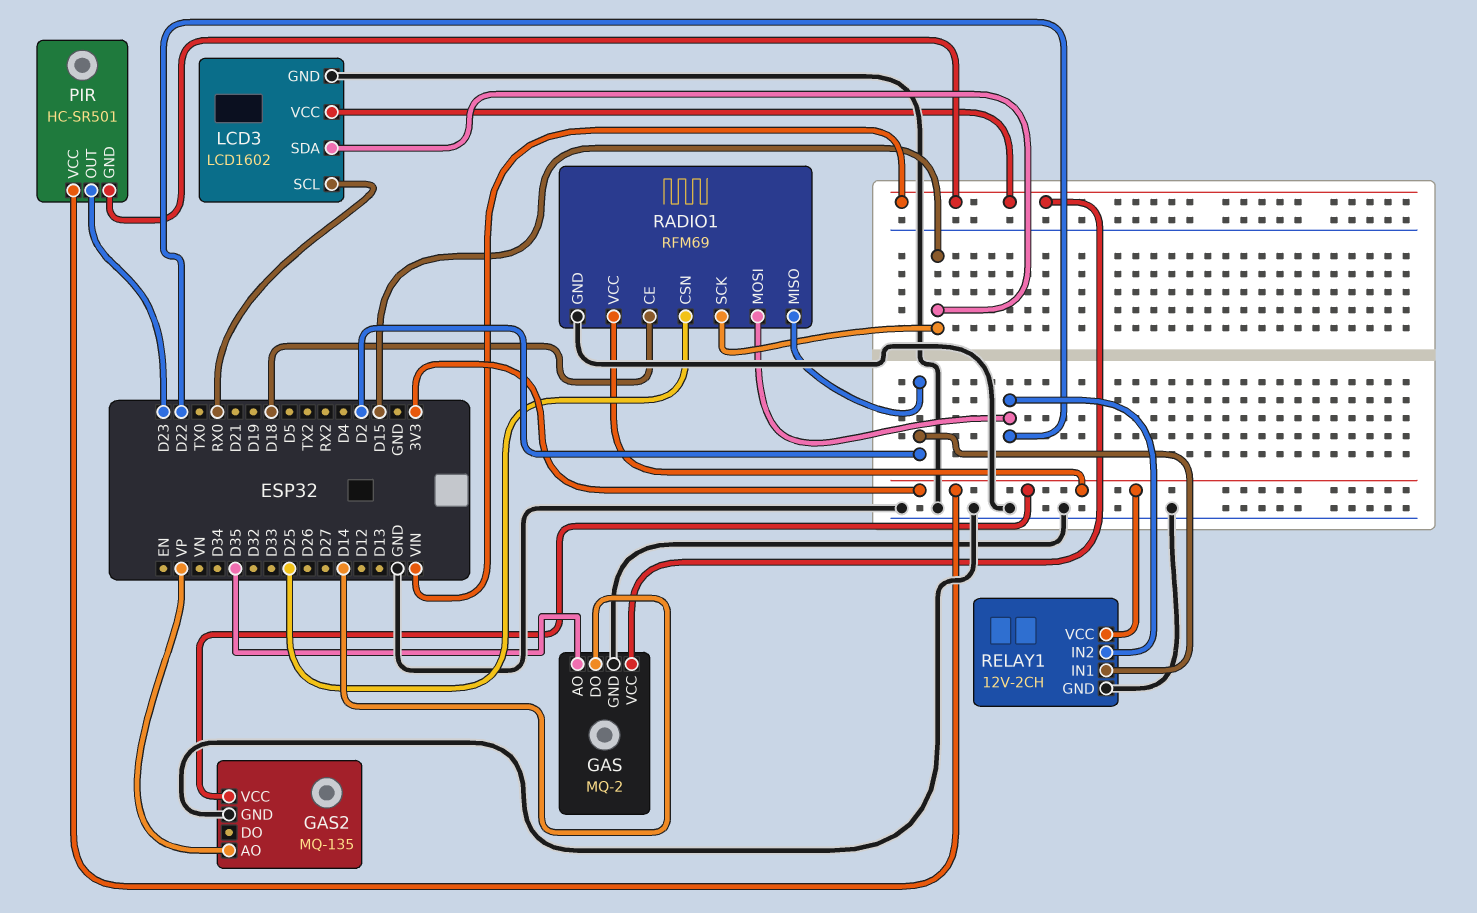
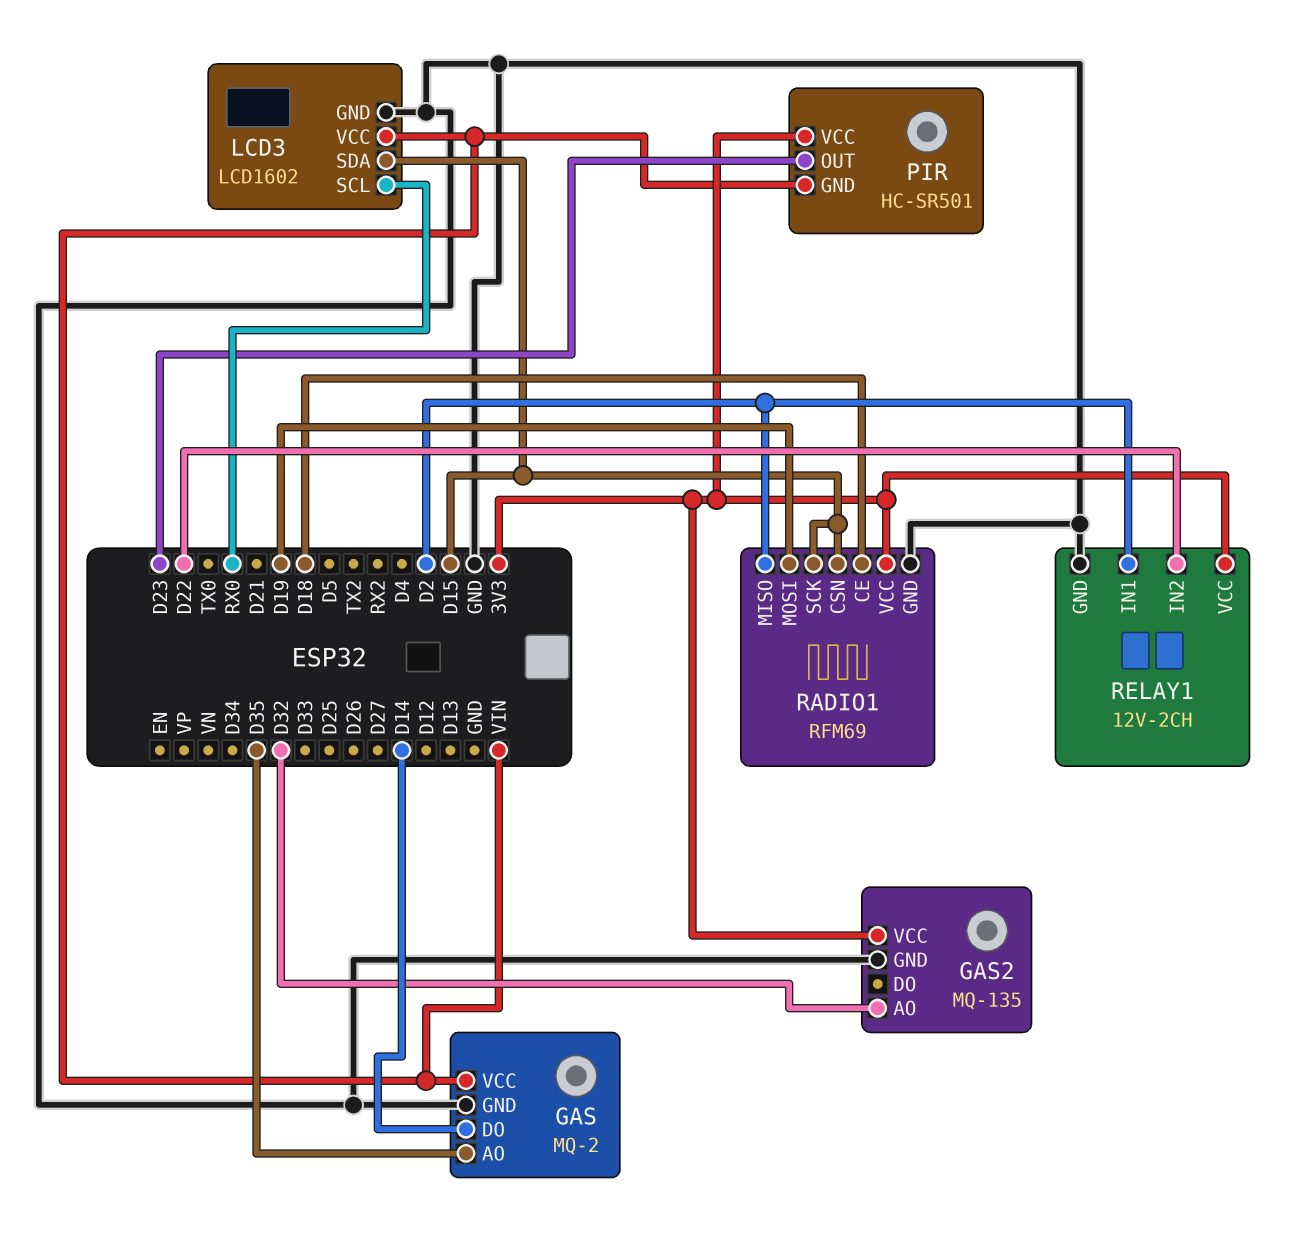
GAS2 pin AO: VP -> D32
RADIO1 pin CSN: D25 -> D15
RADIO1 pin MOSI: D22 -> D19

